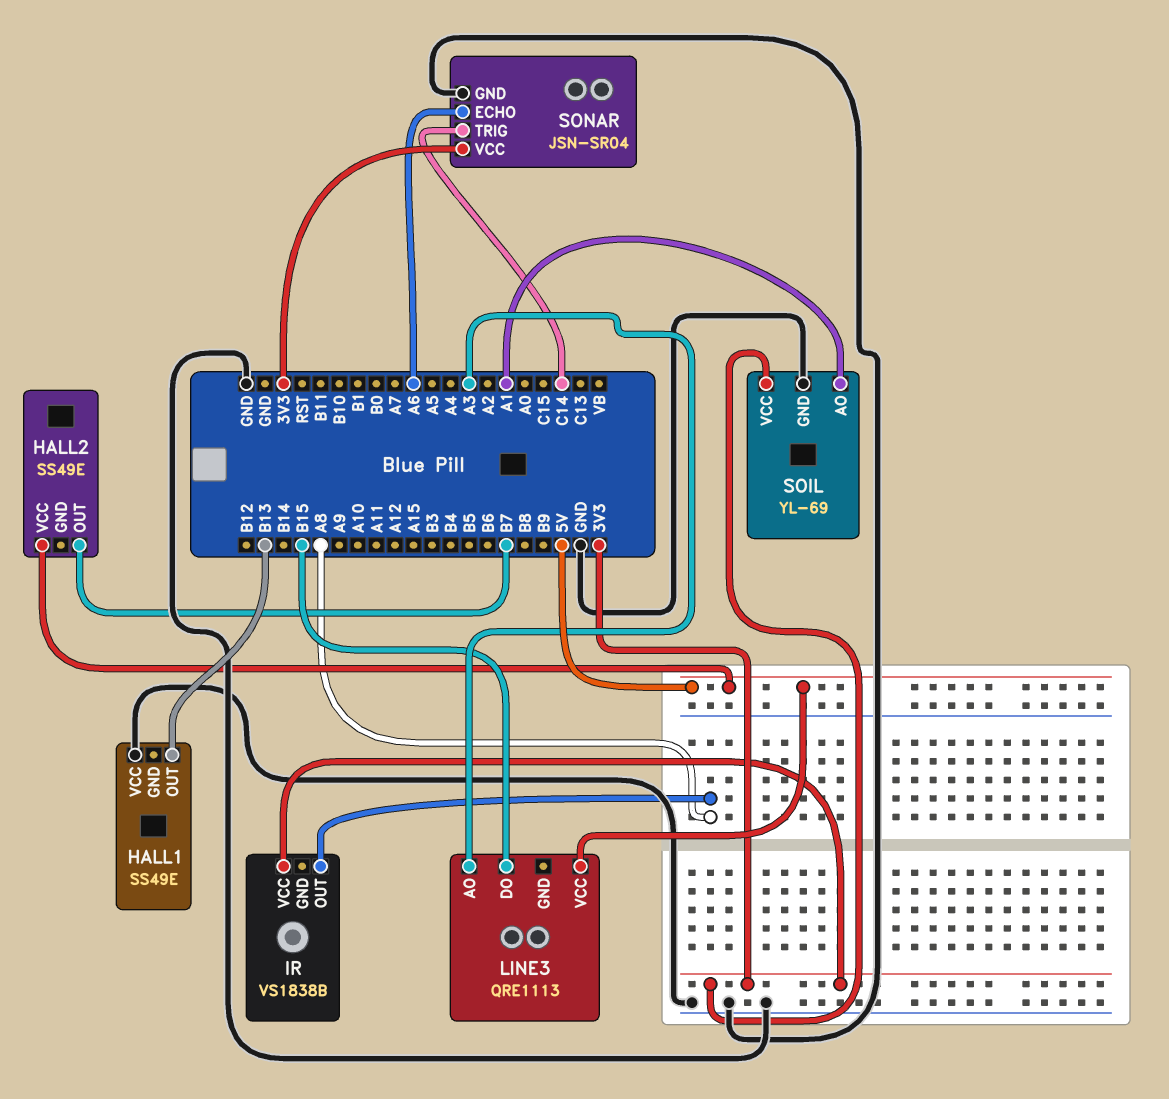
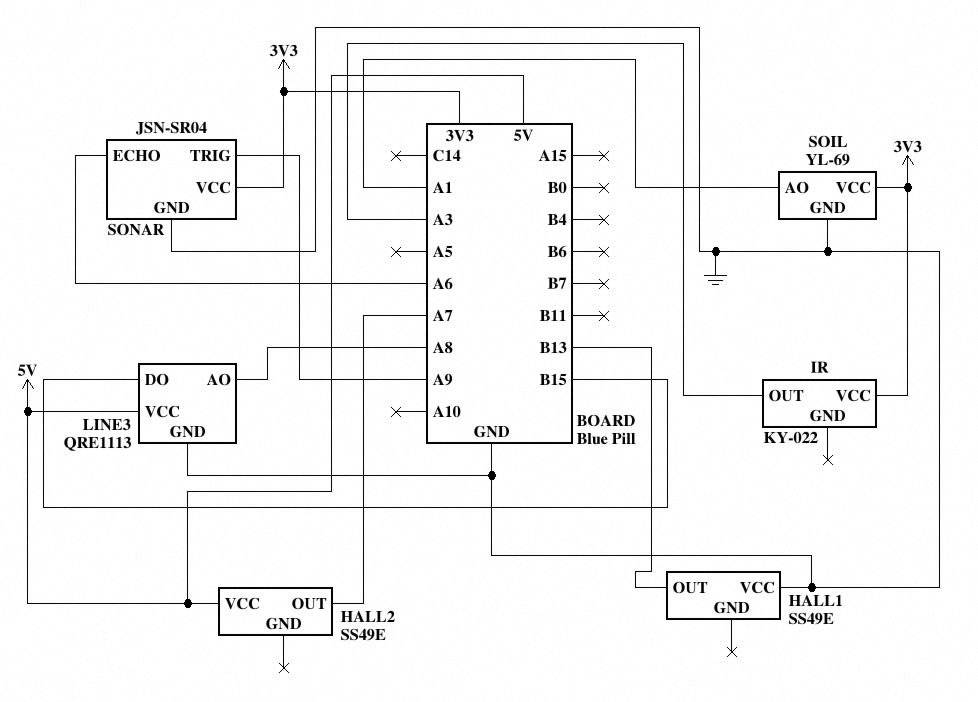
HALL2 pin OUT: B7 -> A7
IR: VS1838B -> KY-022
IR pin OUT: A8 -> A3
LINE3 pin AO: A3 -> A8
LINE3 pin GND: none -> GND
SONAR pin TRIG: C14 -> A9

